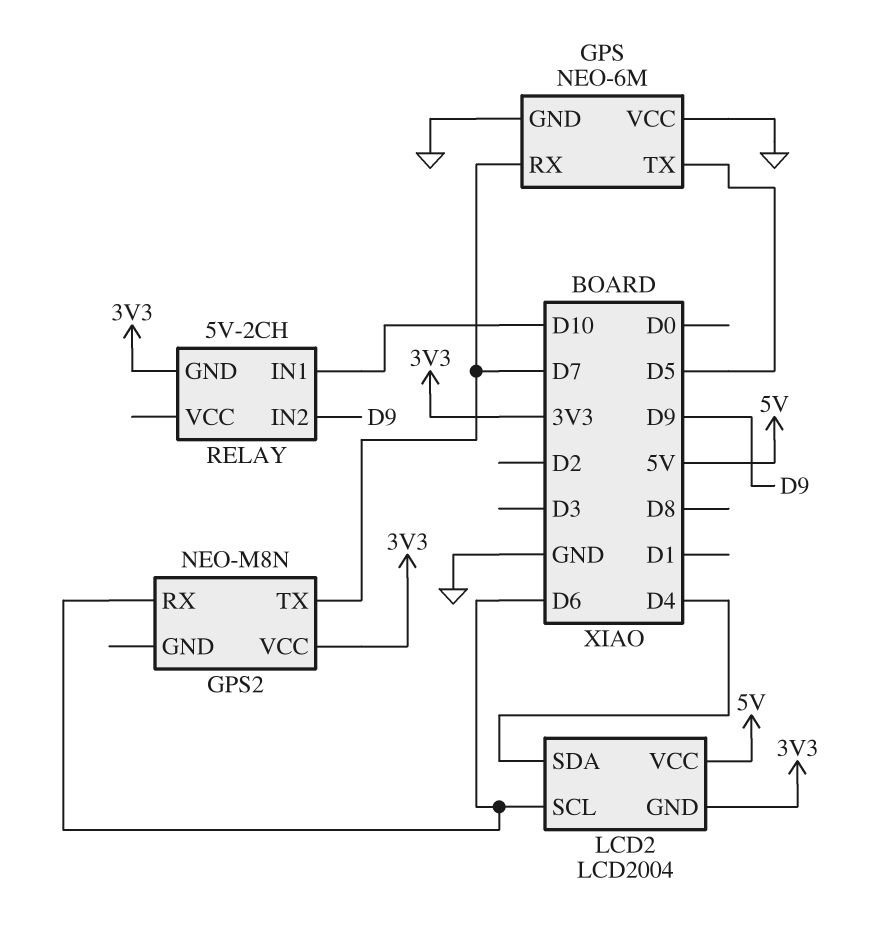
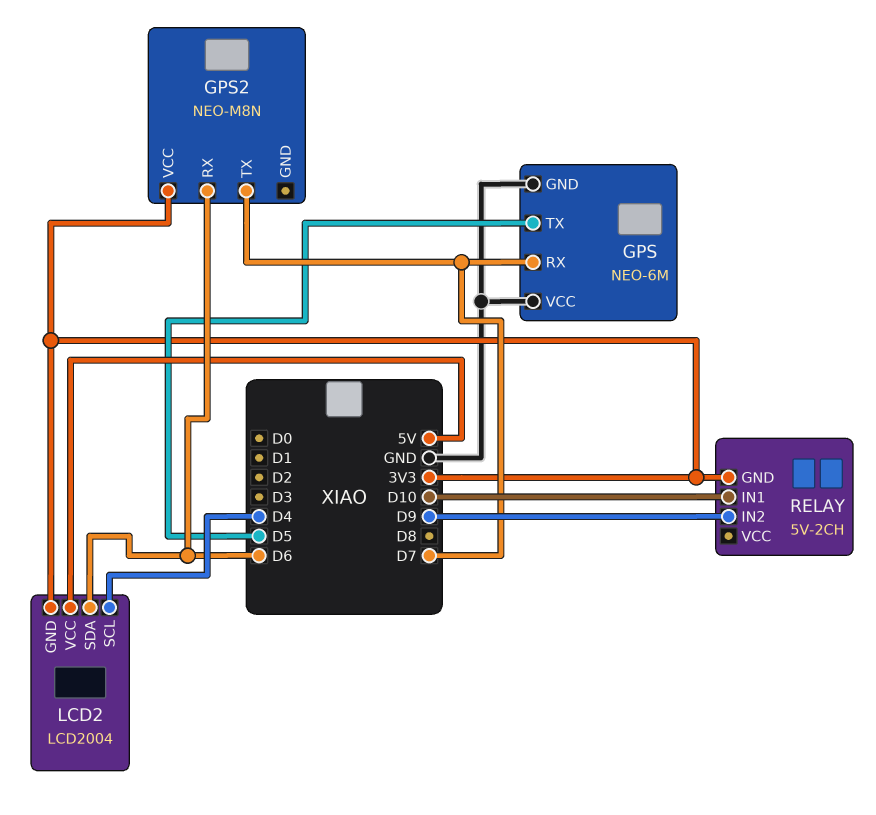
LCD2 pin SCL: D6 -> D4
LCD2 pin SDA: D4 -> D6

